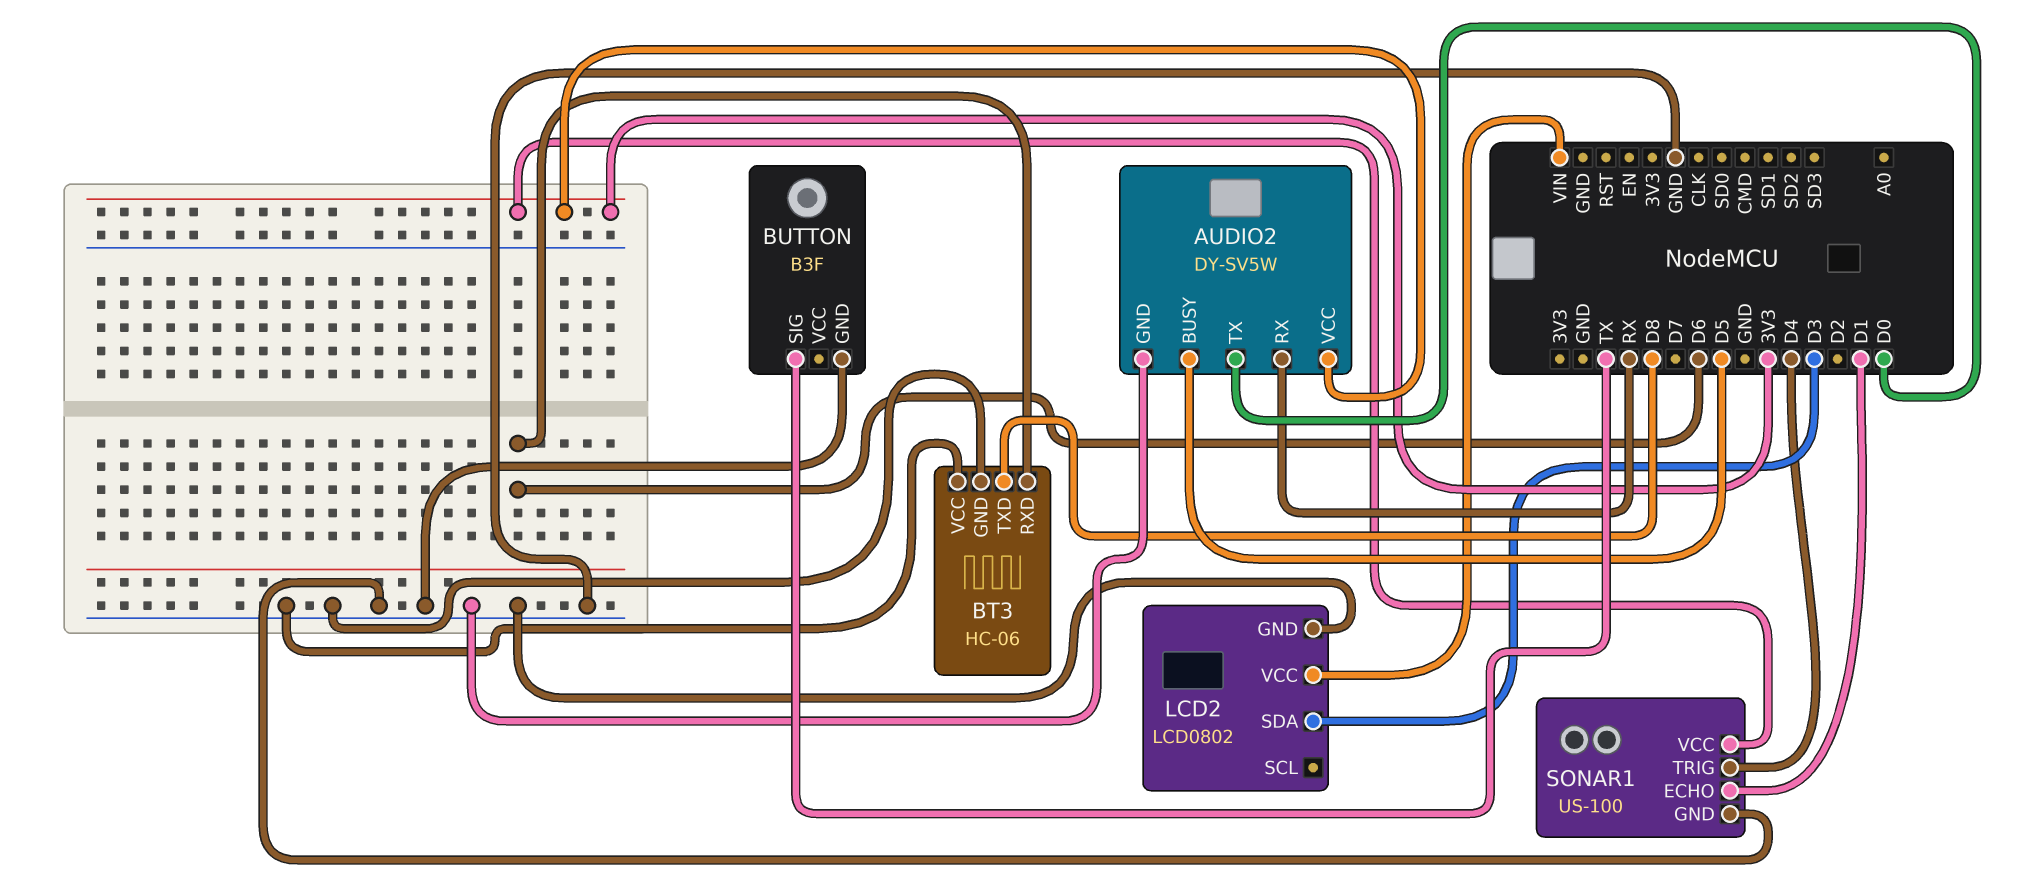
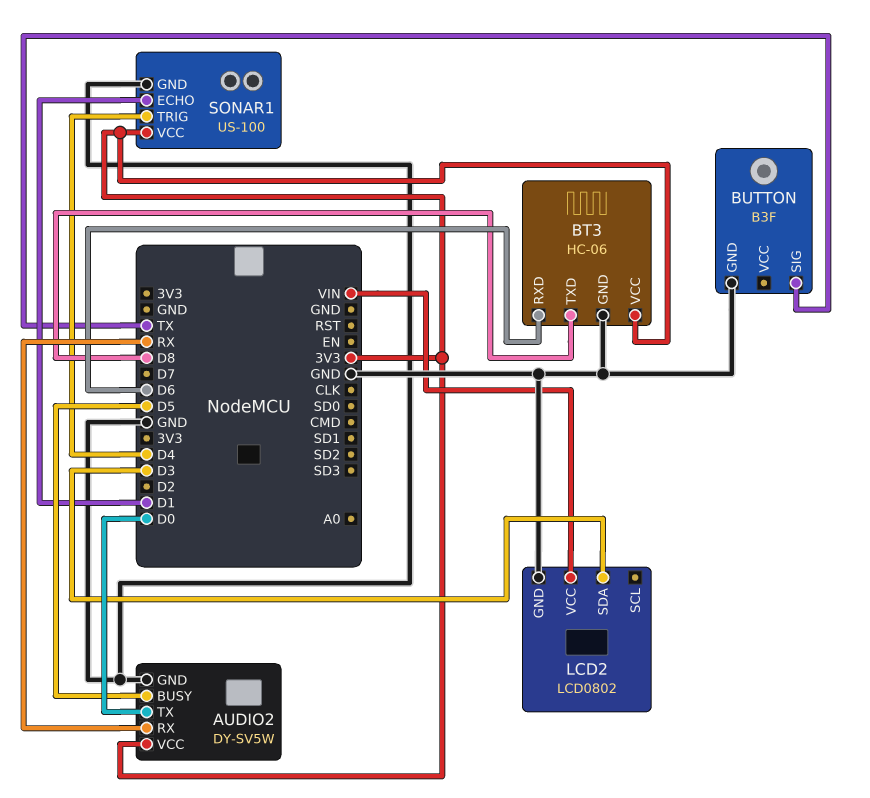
BT3 pin VCC: GND -> 3V3

